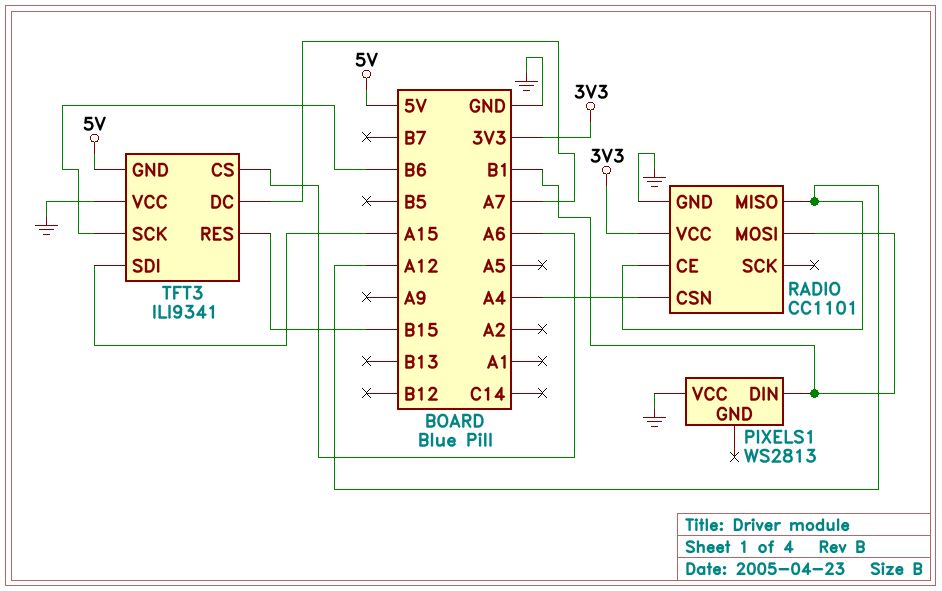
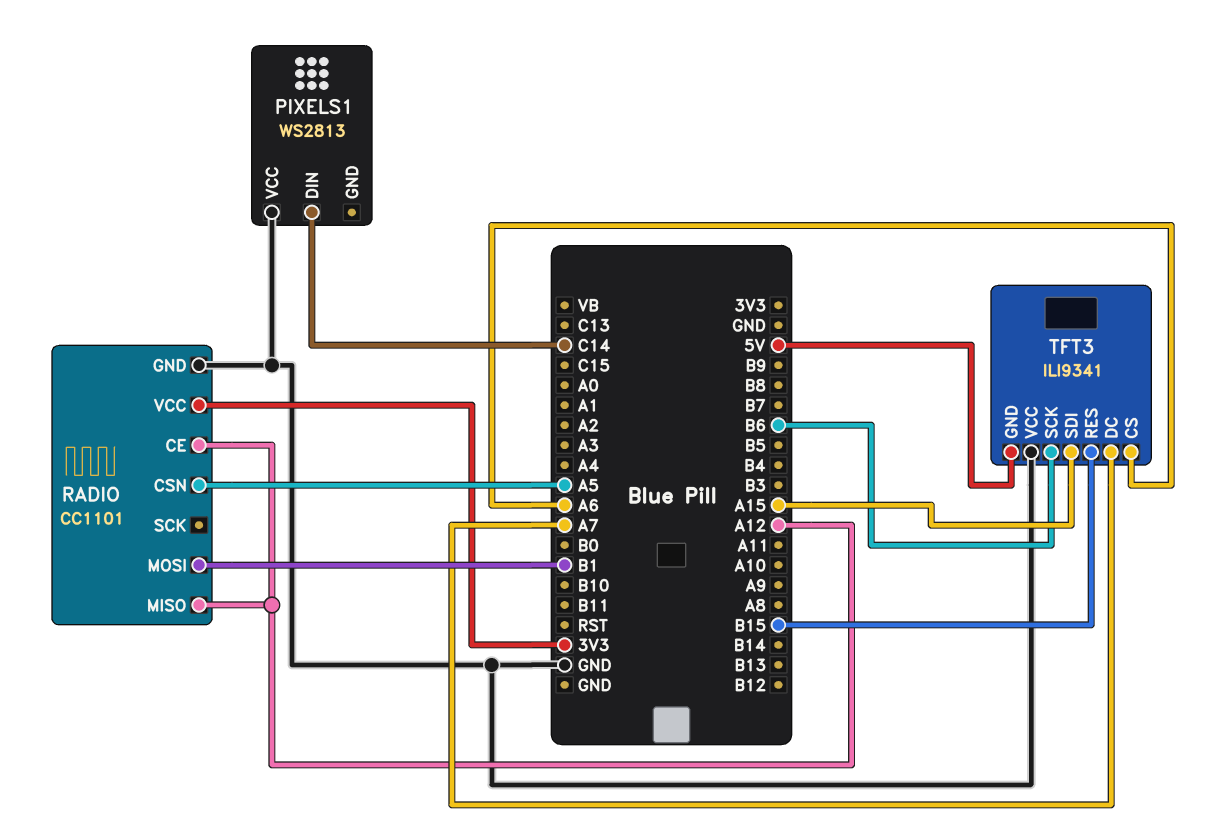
PIXELS1 pin DIN: B1 -> C14
RADIO pin CSN: A4 -> A5

